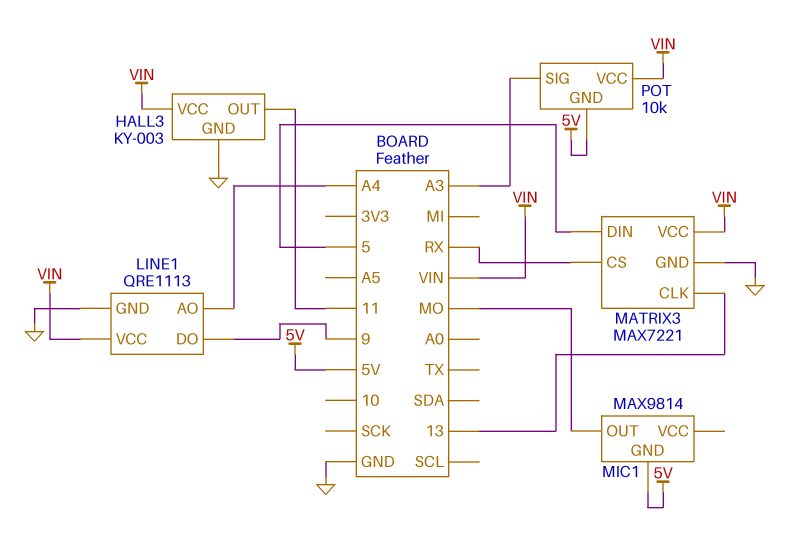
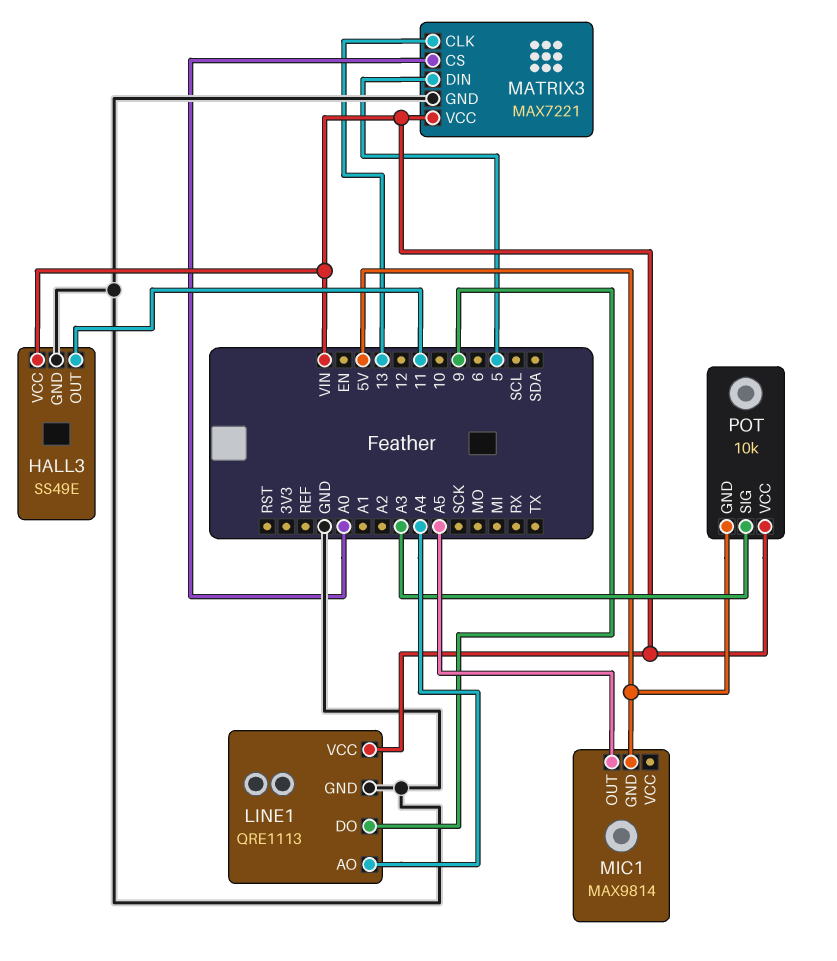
HALL3: KY-003 -> SS49E
MATRIX3 pin CS: RX -> A0
MIC1 pin OUT: MO -> A5

